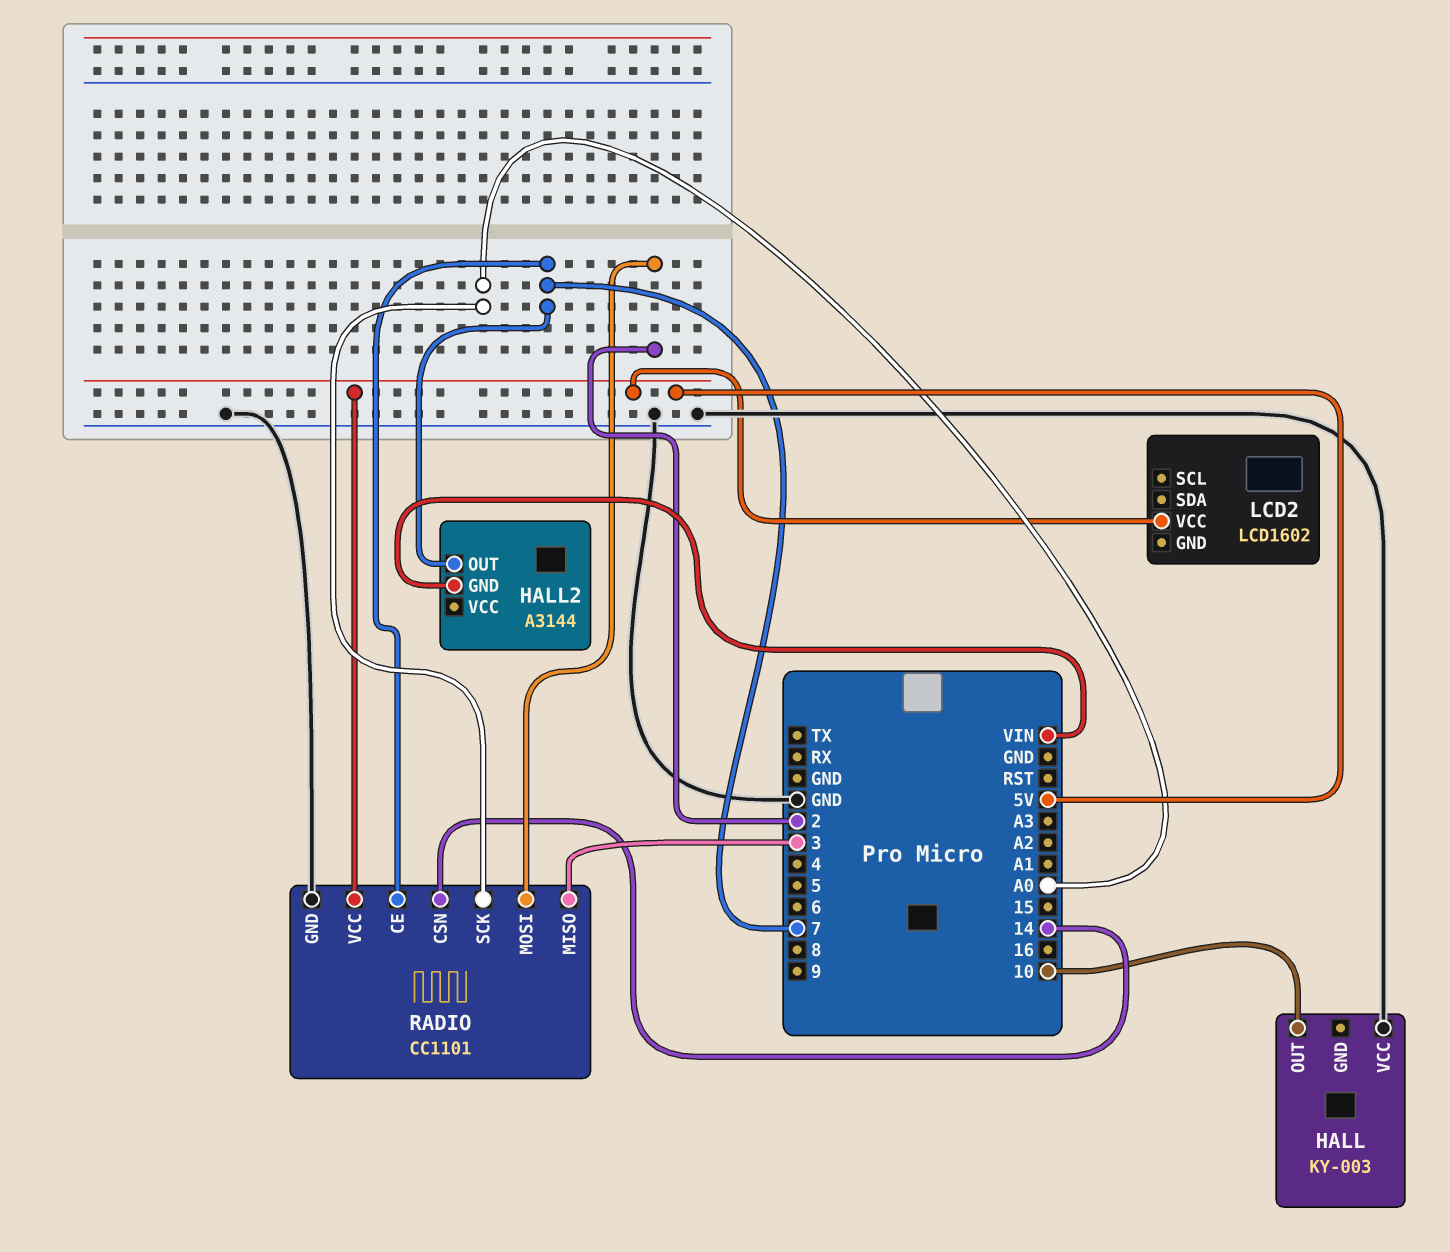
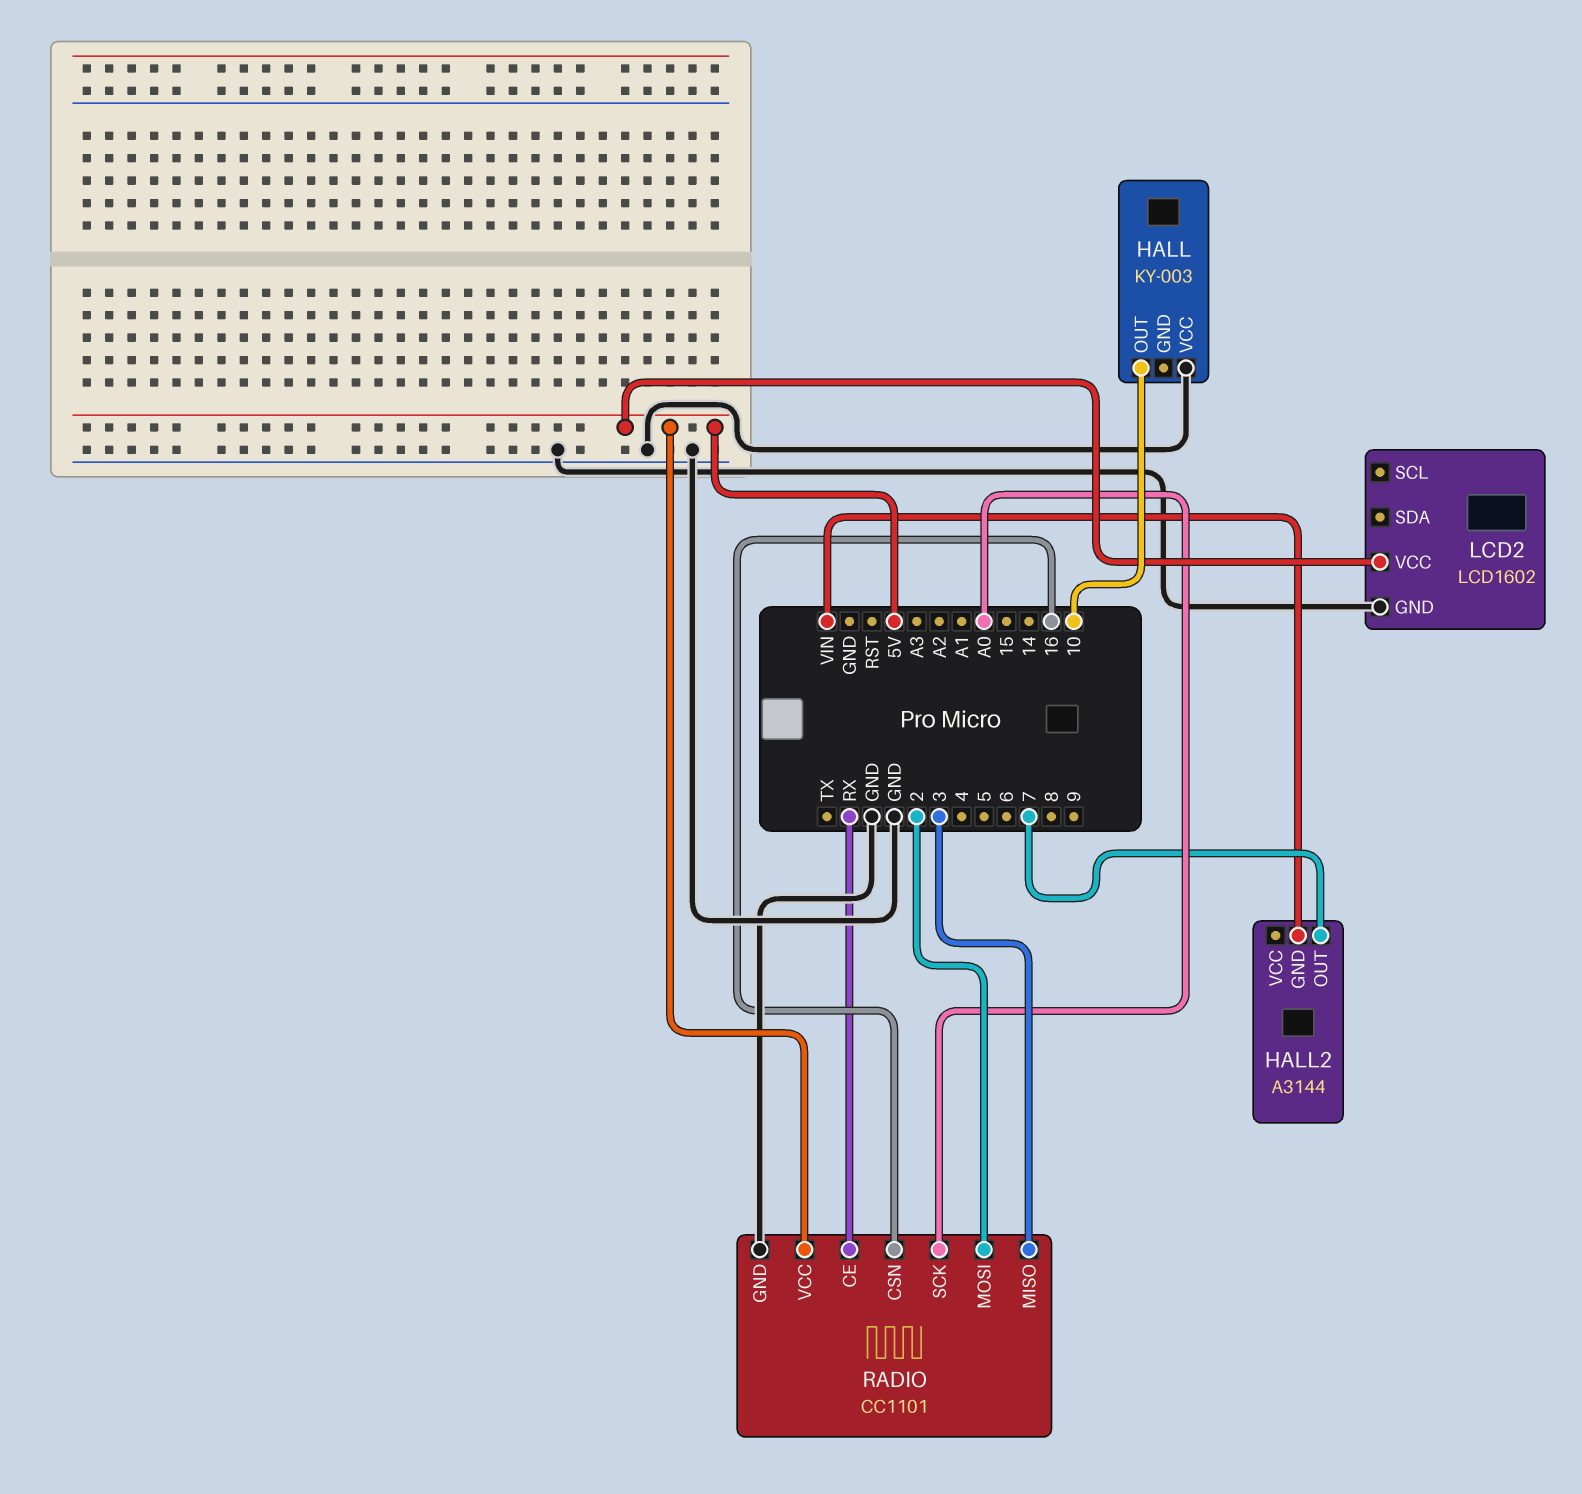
LCD2 pin GND: none -> GND
RADIO pin CE: 7 -> RX
RADIO pin CSN: 14 -> 16

